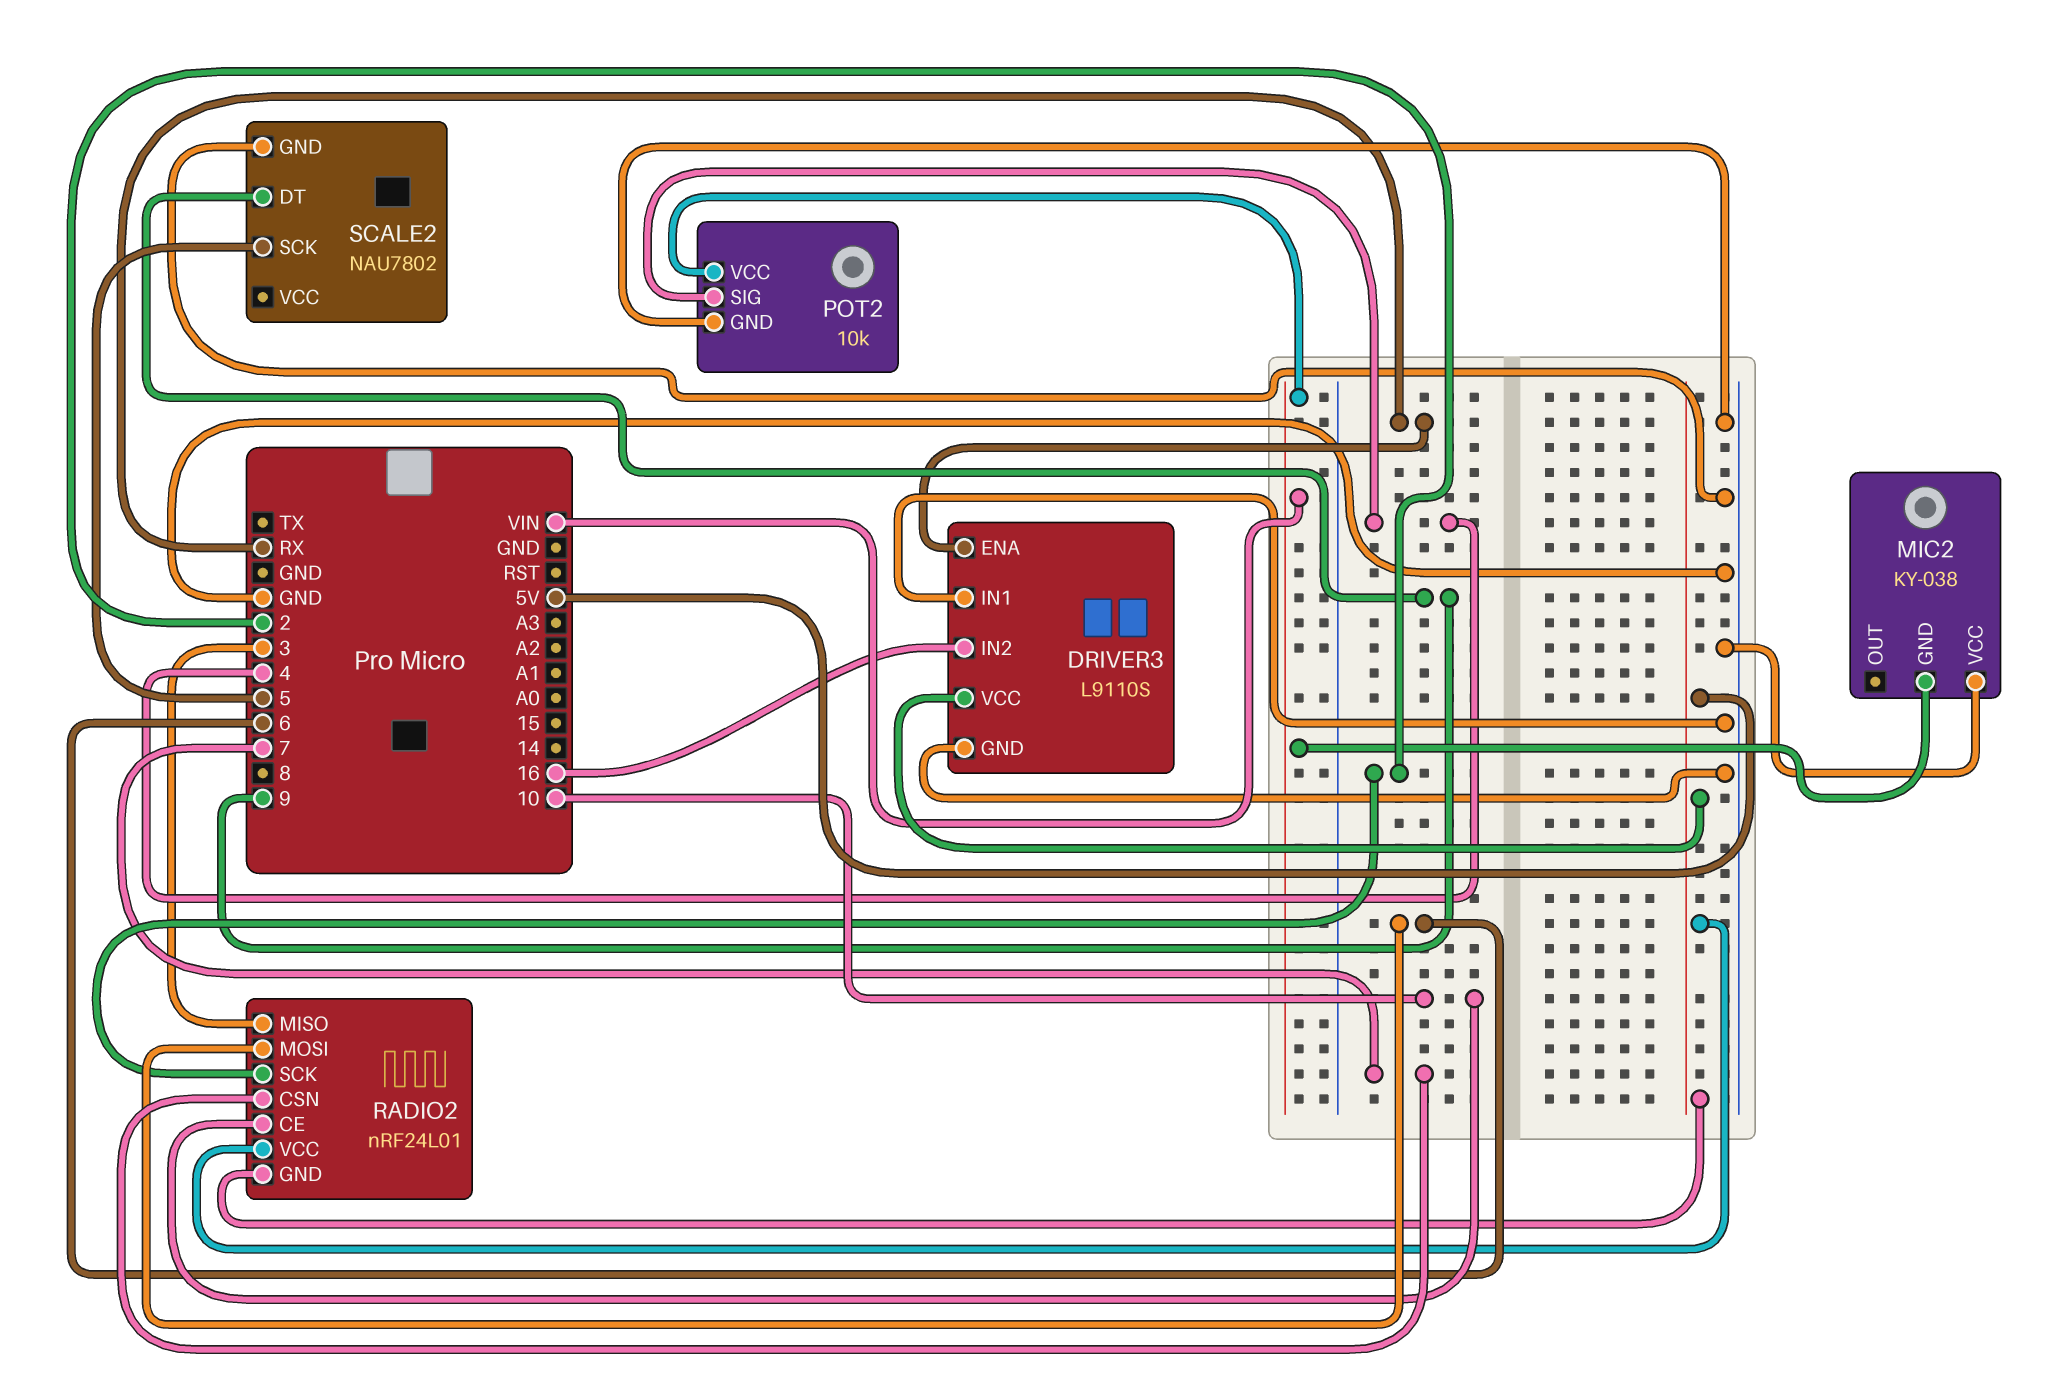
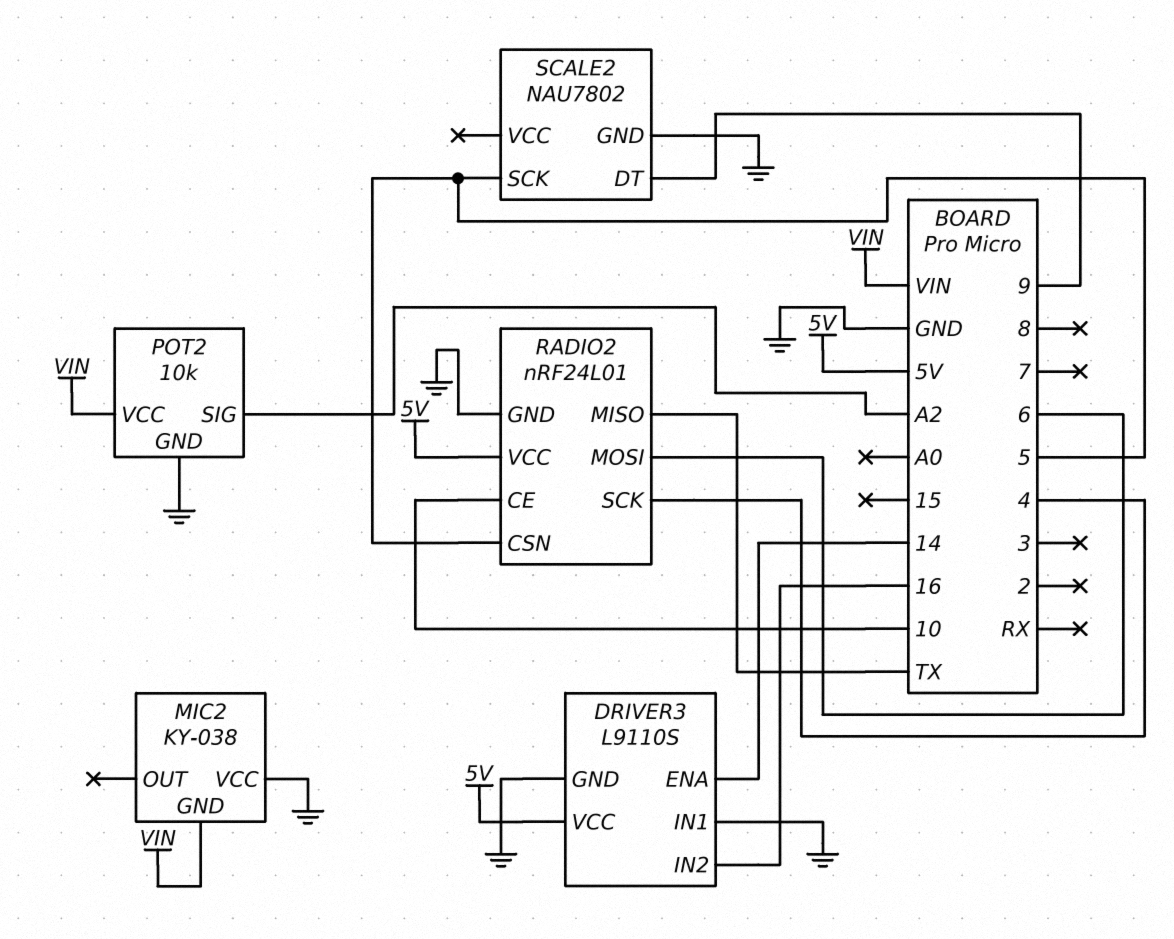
DRIVER3 pin ENA: RX -> 14
POT2 pin SIG: 4 -> A2
RADIO2 pin CSN: 7 -> 5
RADIO2 pin GND: 5V -> GND
RADIO2 pin MISO: 3 -> TX
RADIO2 pin SCK: 2 -> 4

